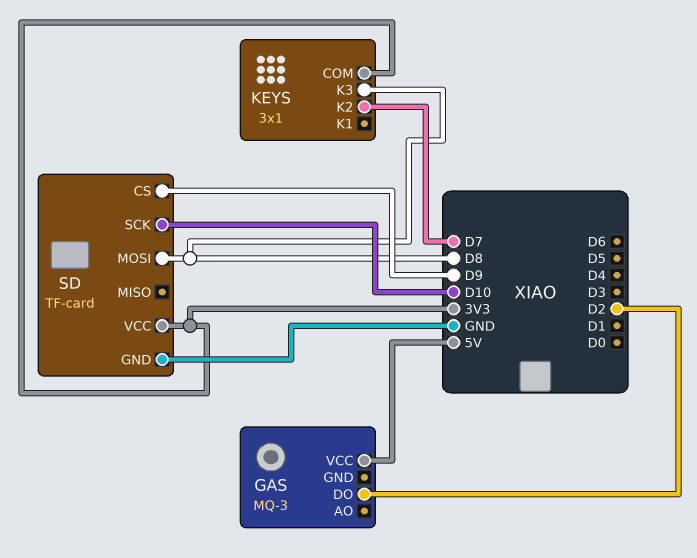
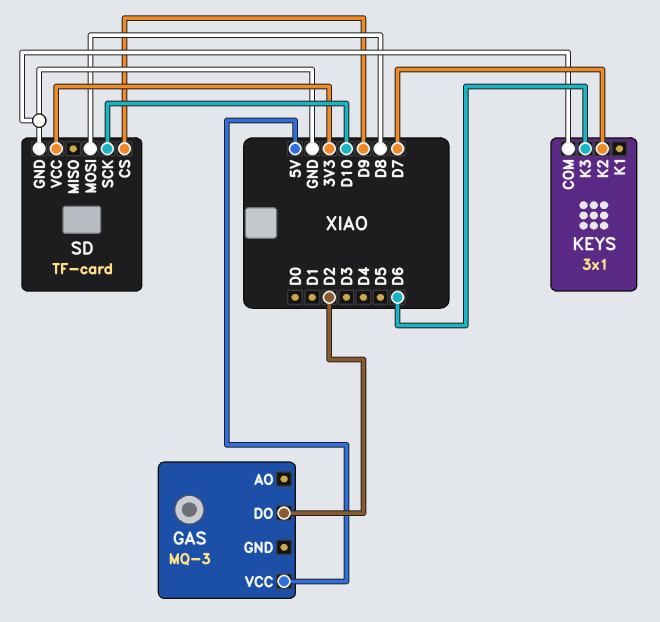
KEYS pin COM: 3V3 -> GND
KEYS pin K3: D8 -> D6

